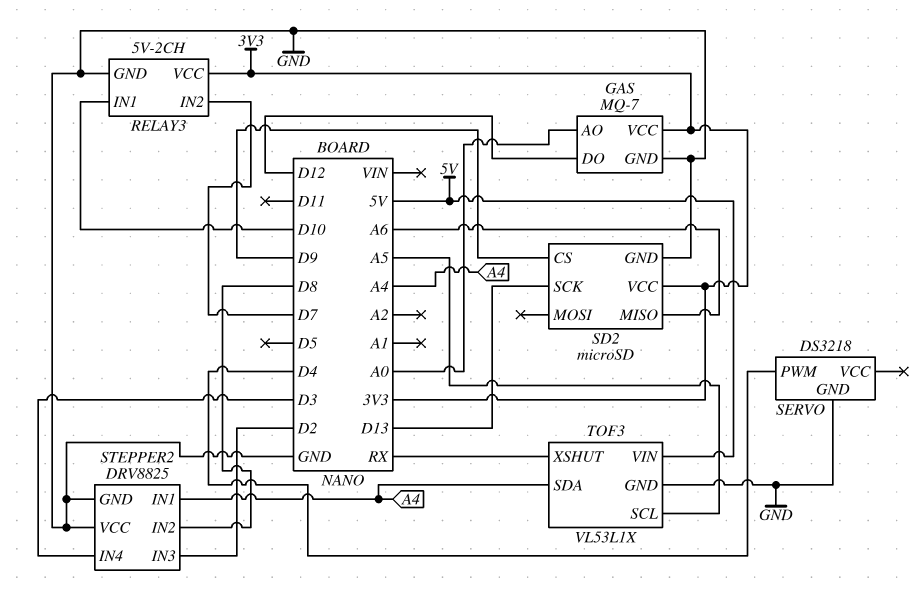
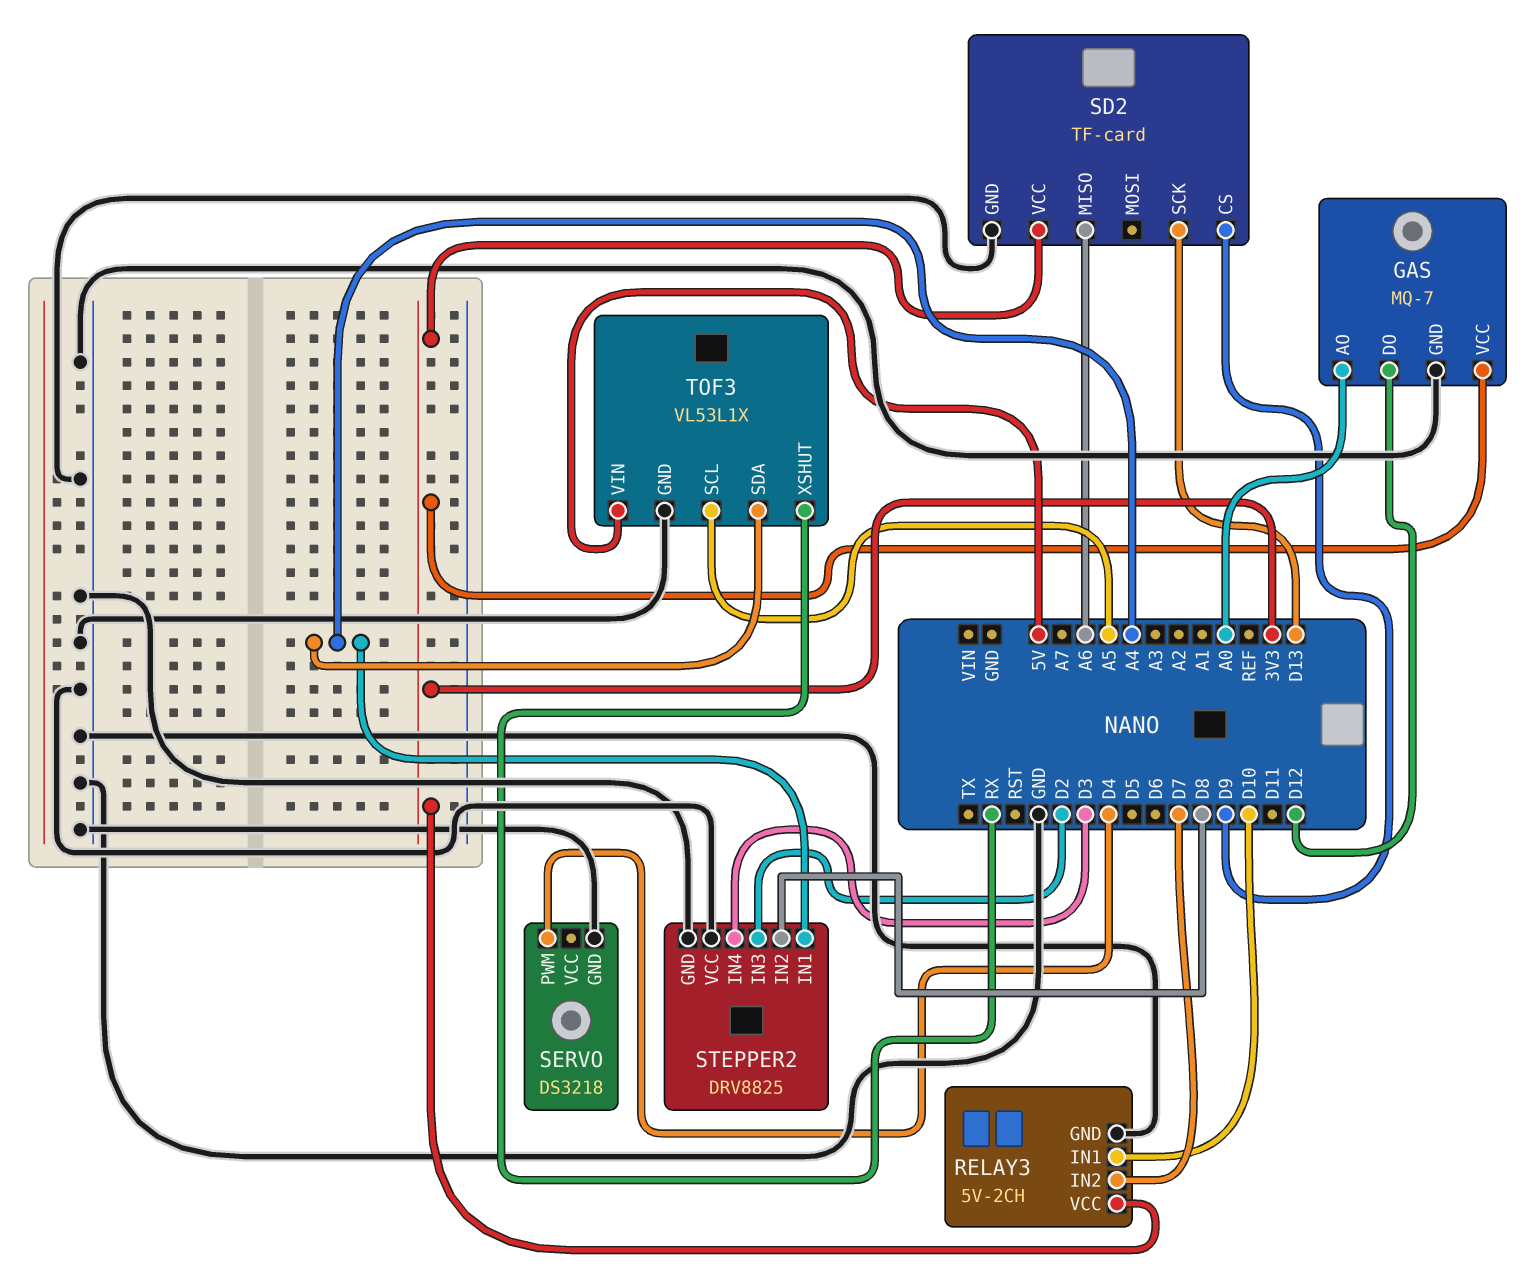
SD2: microSD -> TF-card

